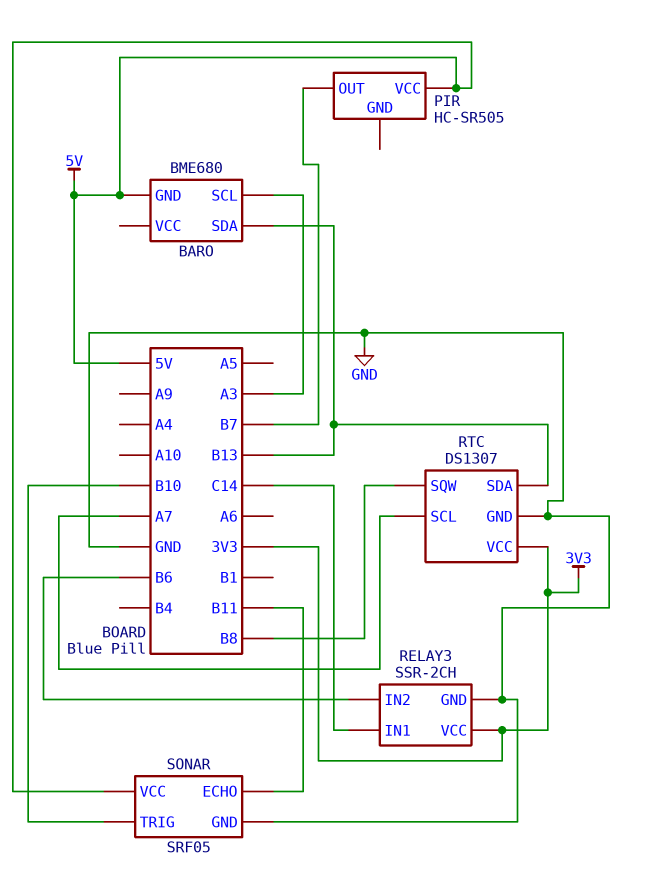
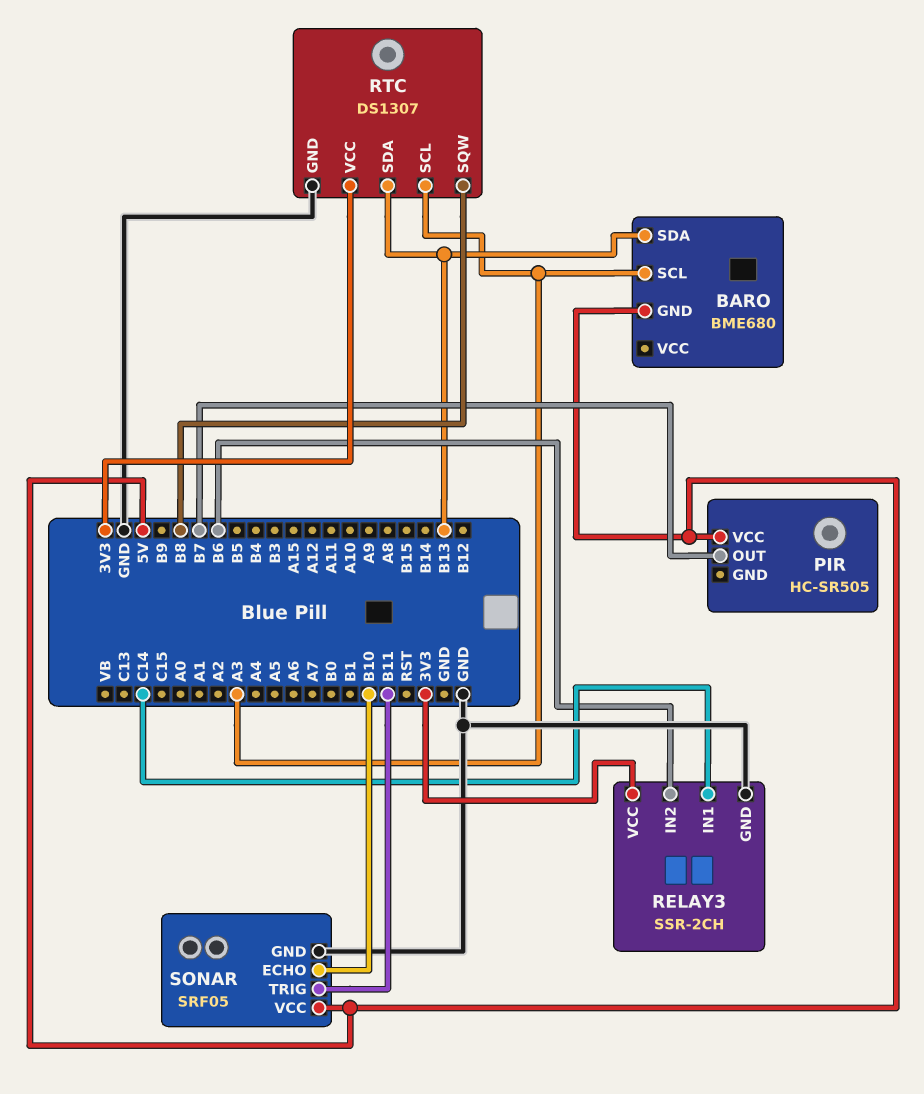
RTC pin SCL: A7 -> A3
SONAR pin ECHO: B11 -> B10
SONAR pin TRIG: B10 -> B11

